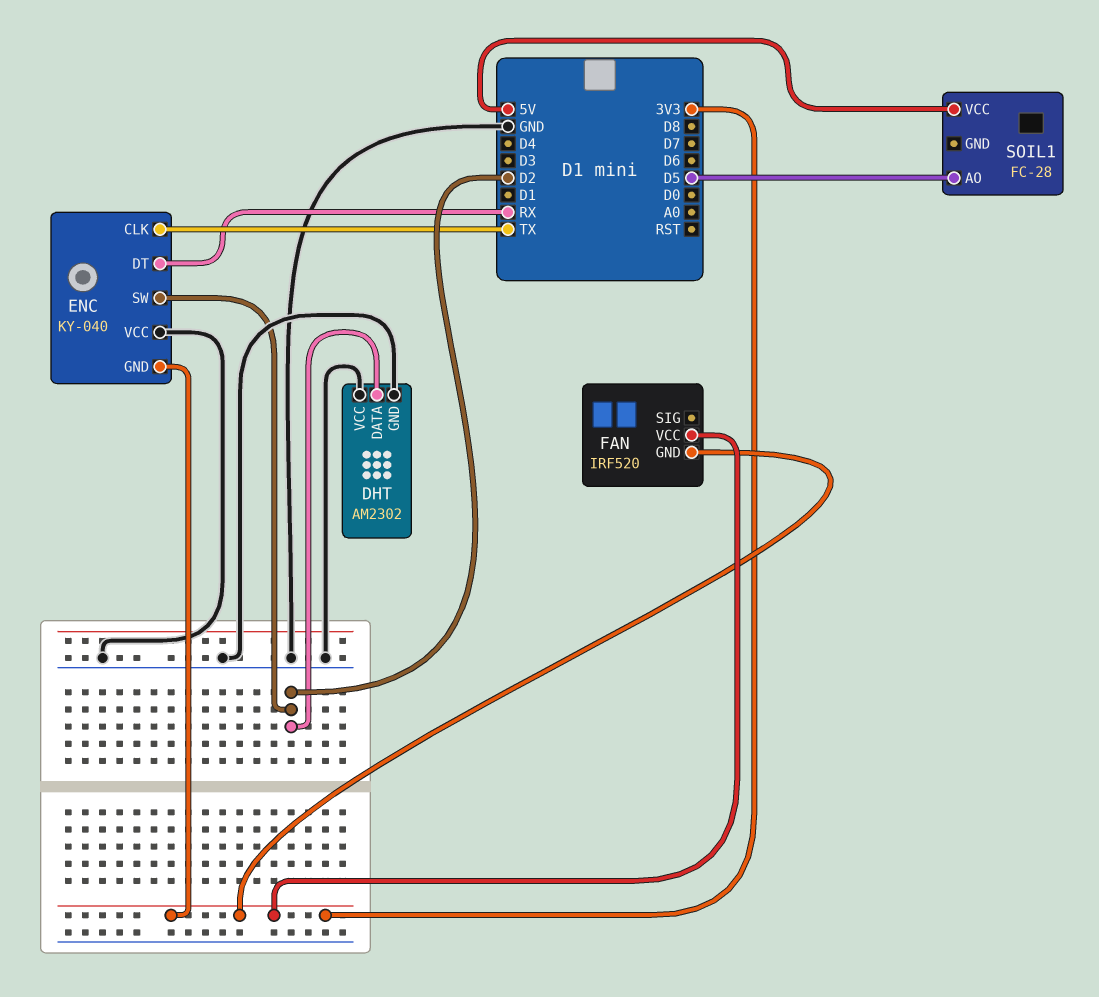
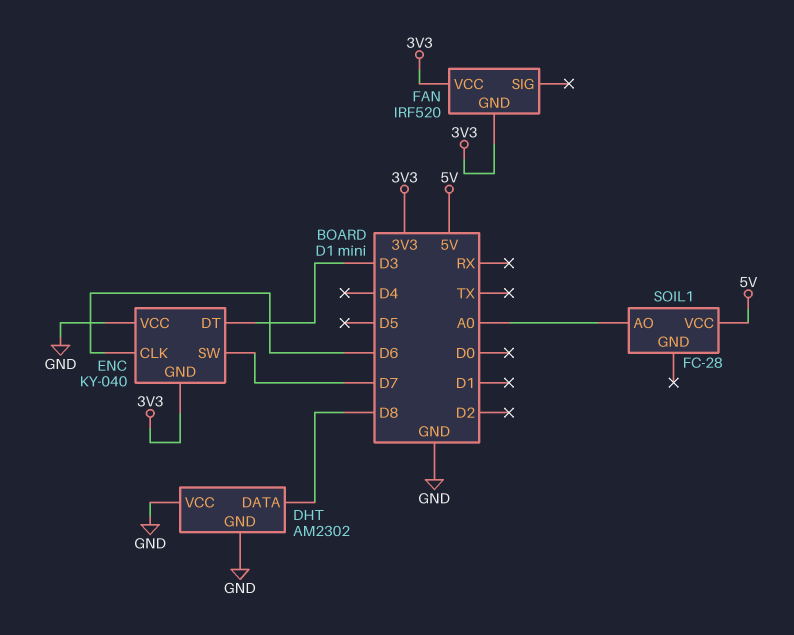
DHT pin DATA: D2 -> D8
ENC pin CLK: TX -> D6
ENC pin DT: RX -> D3
ENC pin SW: D2 -> D7
SOIL1 pin AO: D5 -> A0

